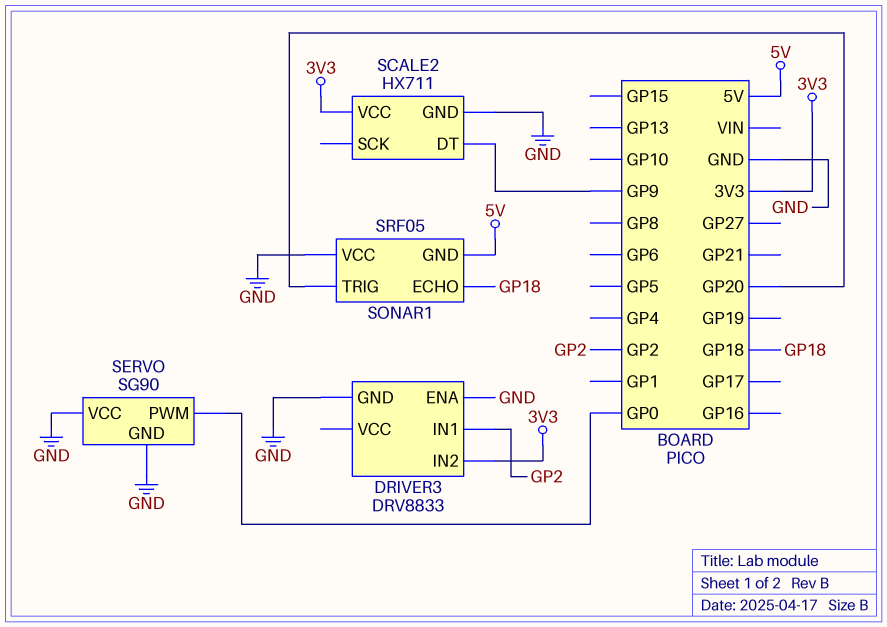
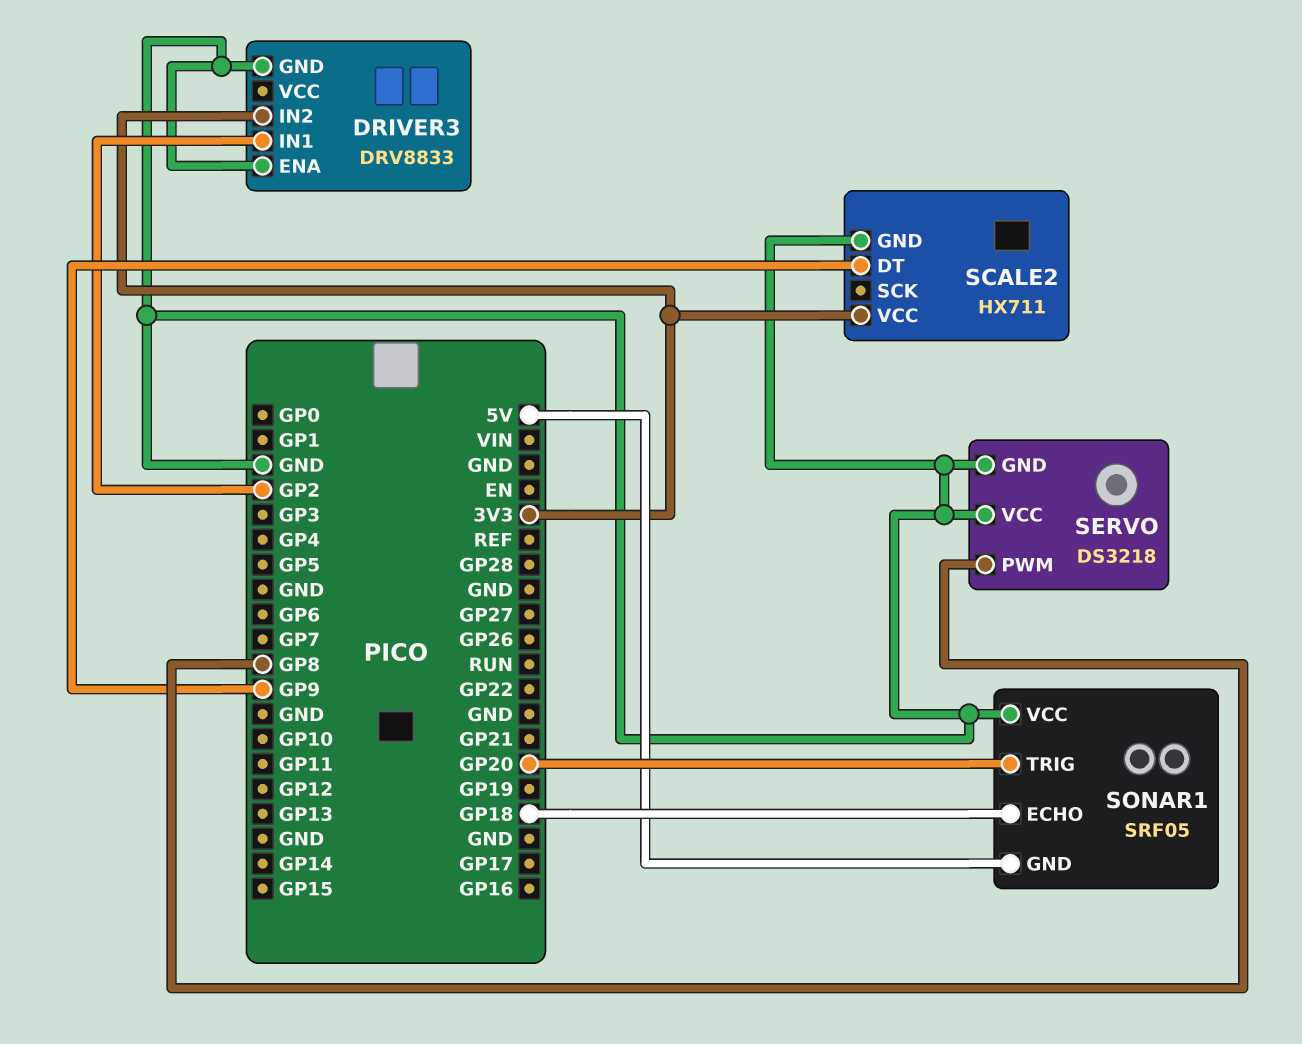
SERVO: SG90 -> DS3218
SERVO pin PWM: GP0 -> GP8

